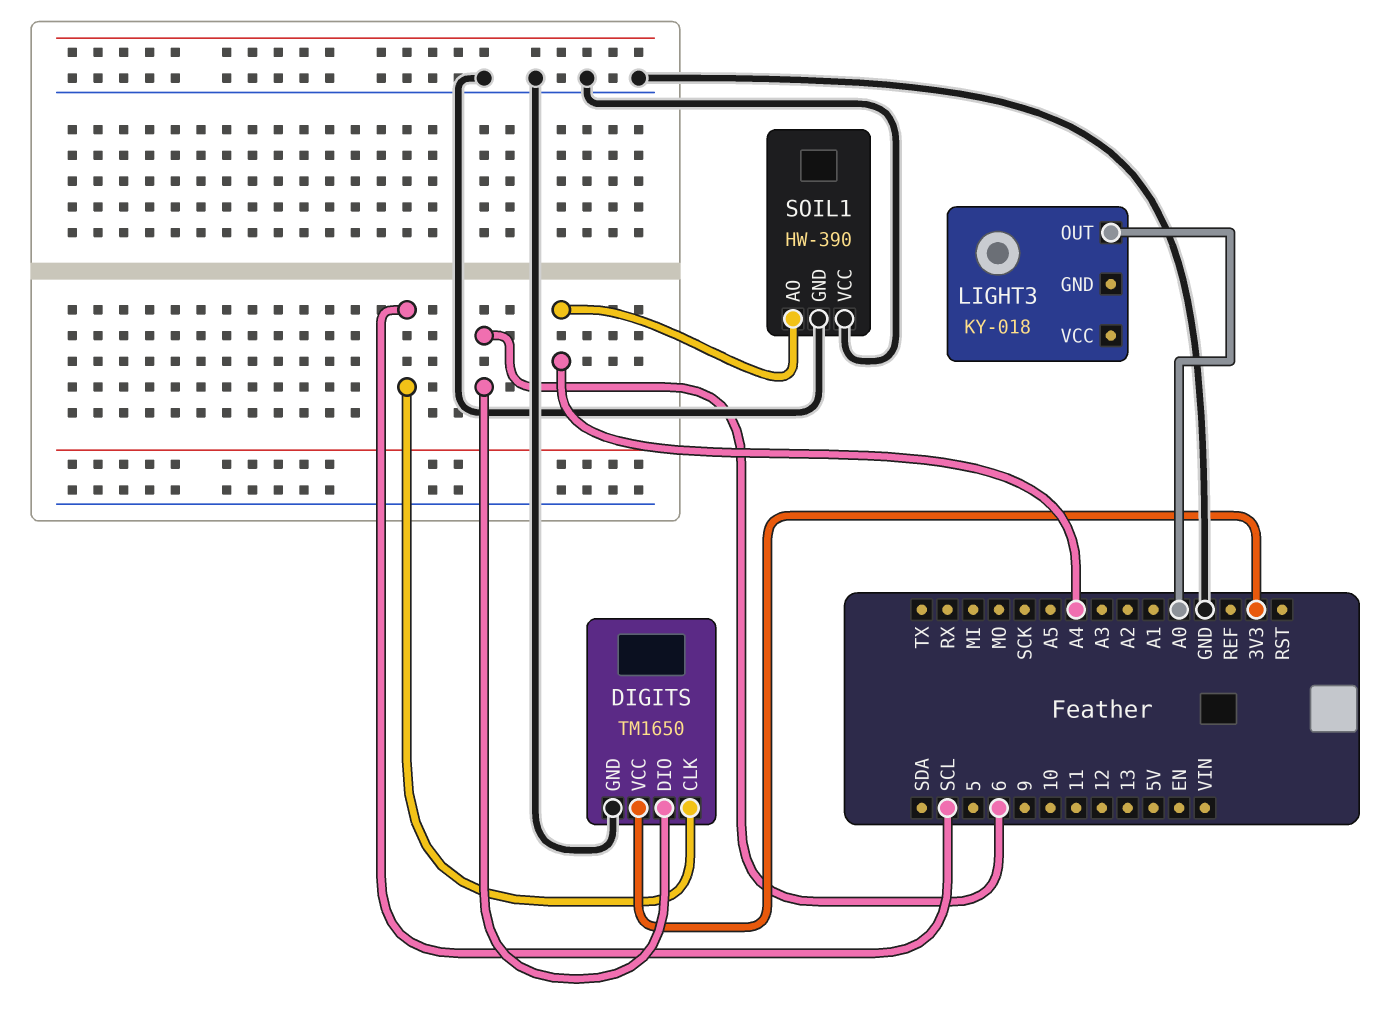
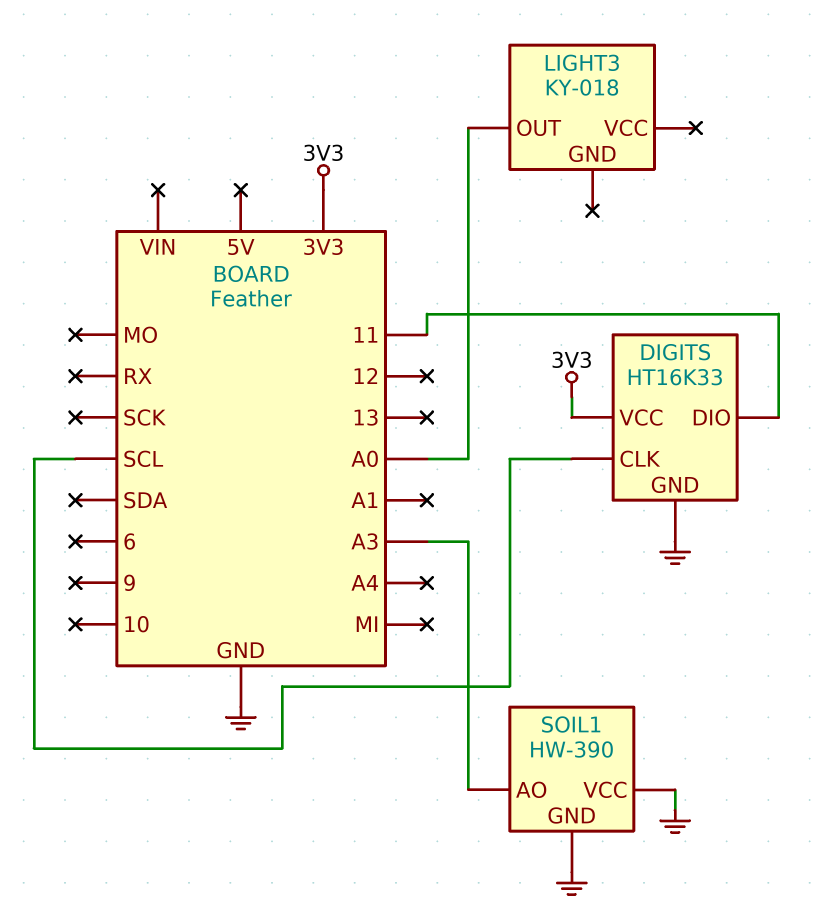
DIGITS: TM1650 -> HT16K33
DIGITS pin DIO: 6 -> 11
SOIL1 pin AO: A4 -> A3

